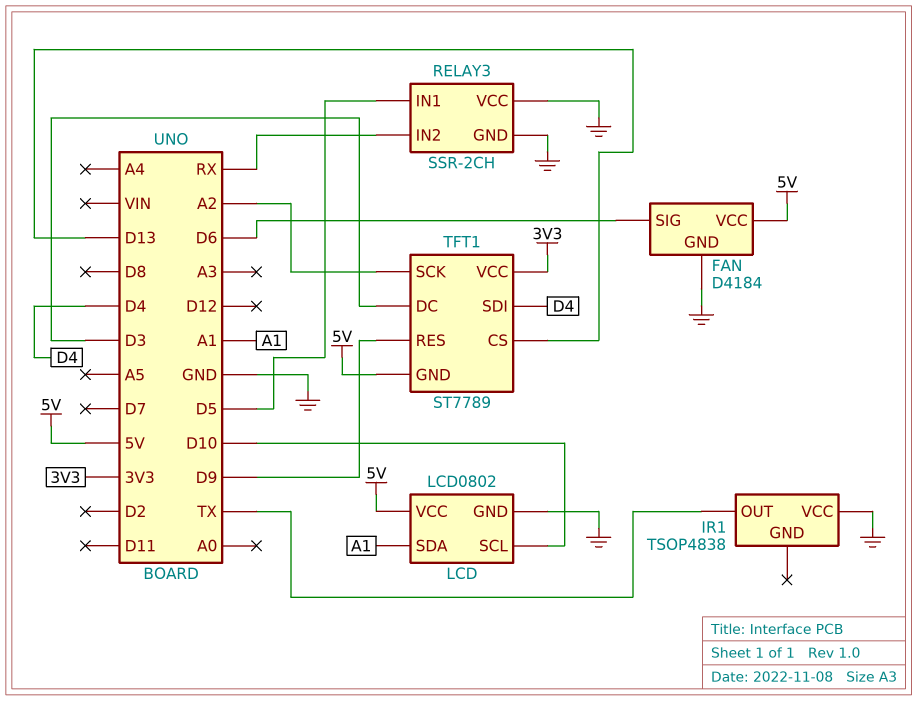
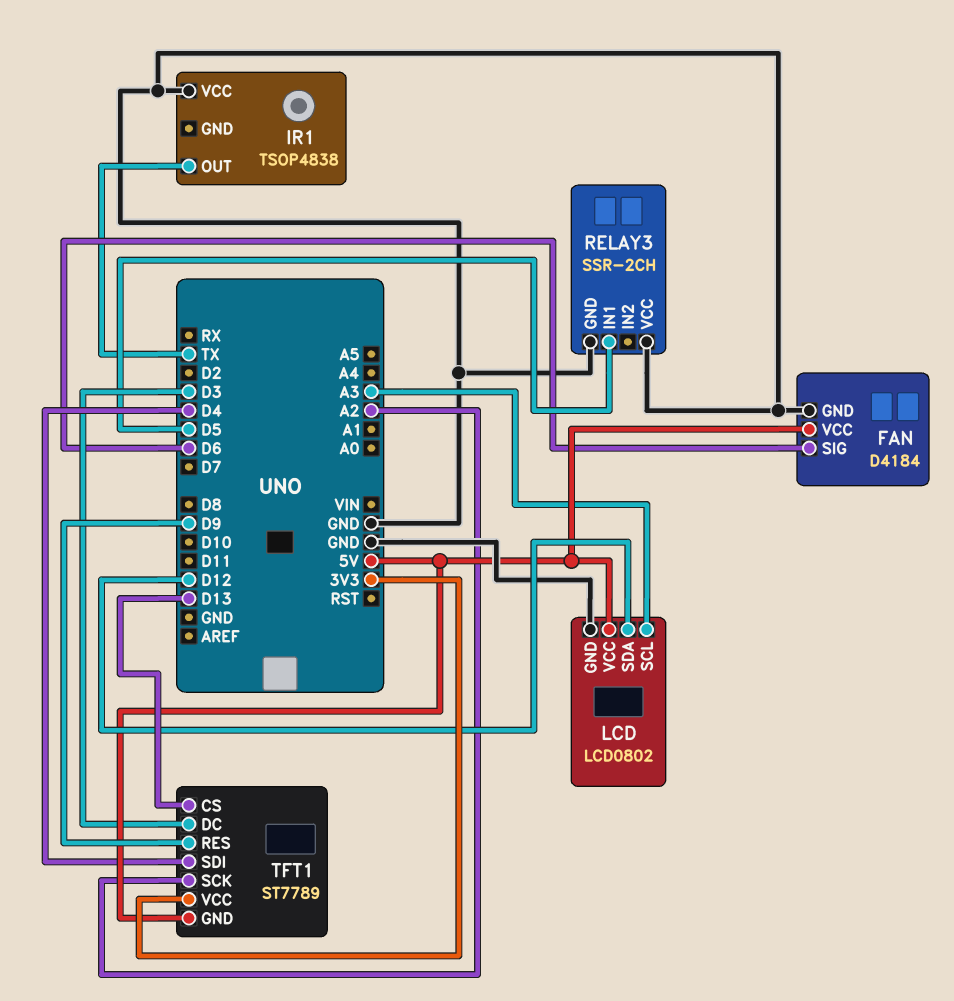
LCD pin SCL: D10 -> A3
LCD pin SDA: A1 -> D12
RELAY3 pin IN2: RX -> none

